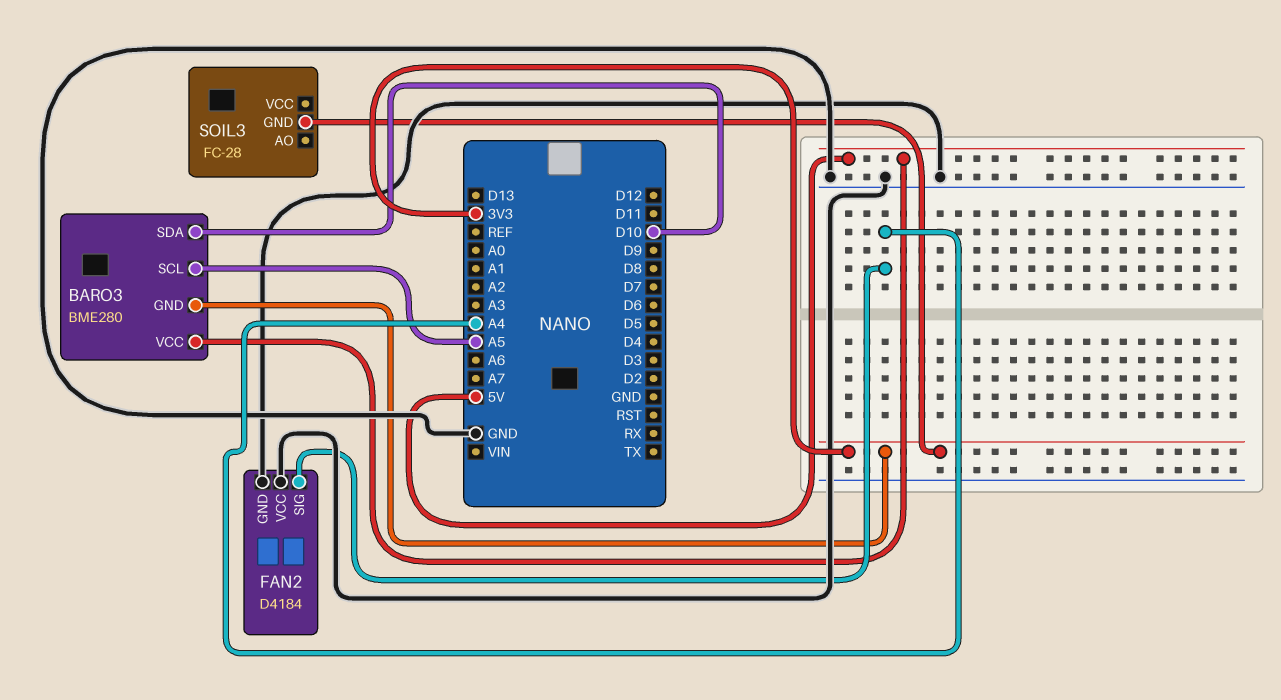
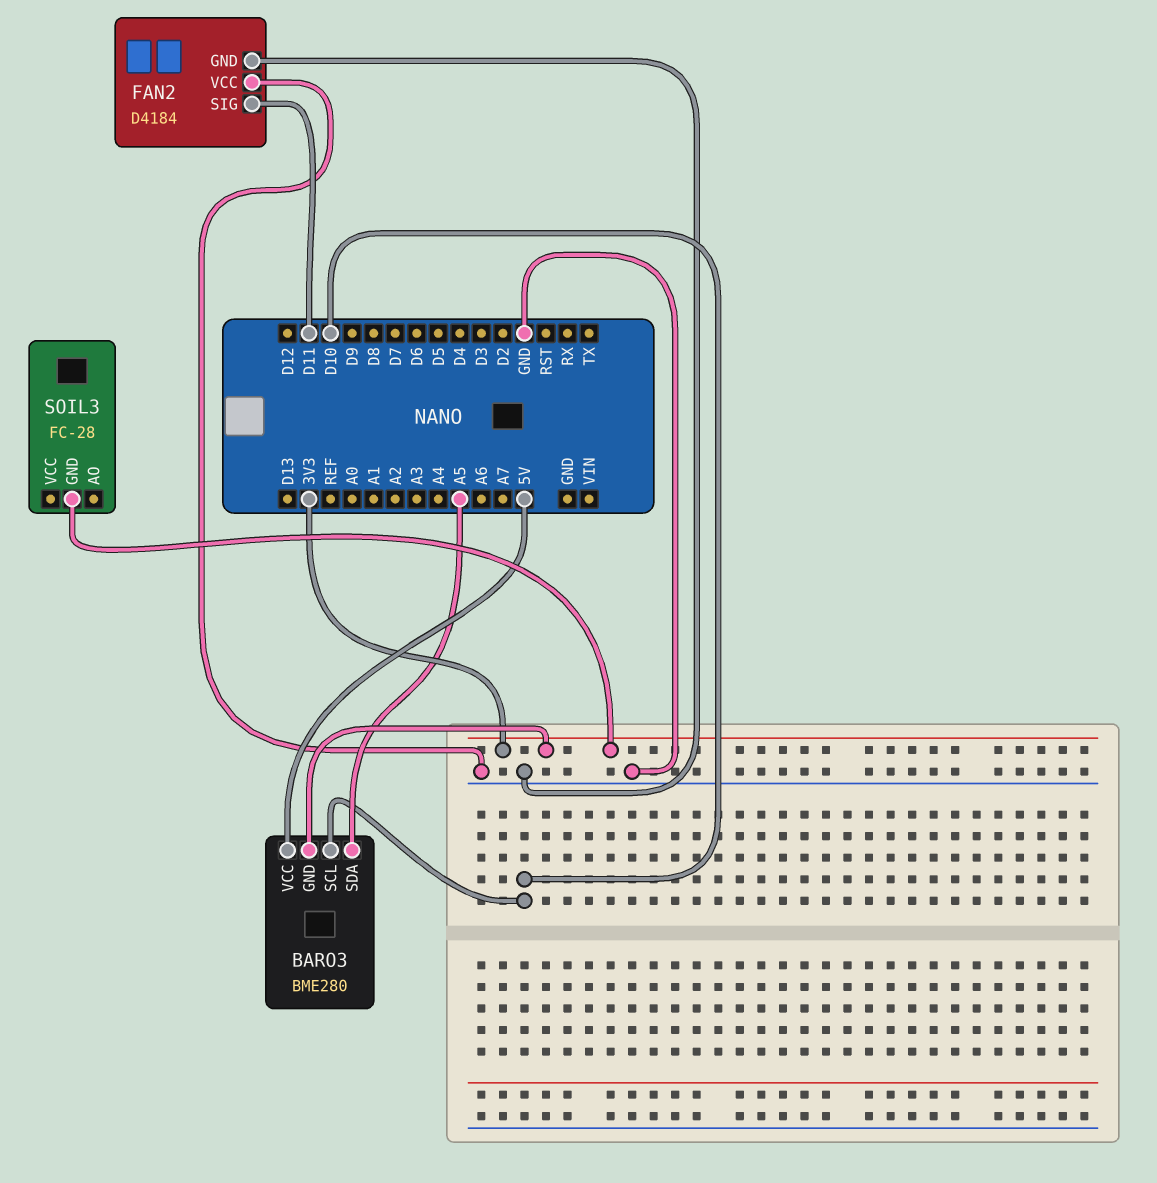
BARO3 pin SCL: A5 -> D10
BARO3 pin SDA: D10 -> A5
FAN2 pin SIG: A4 -> D11

